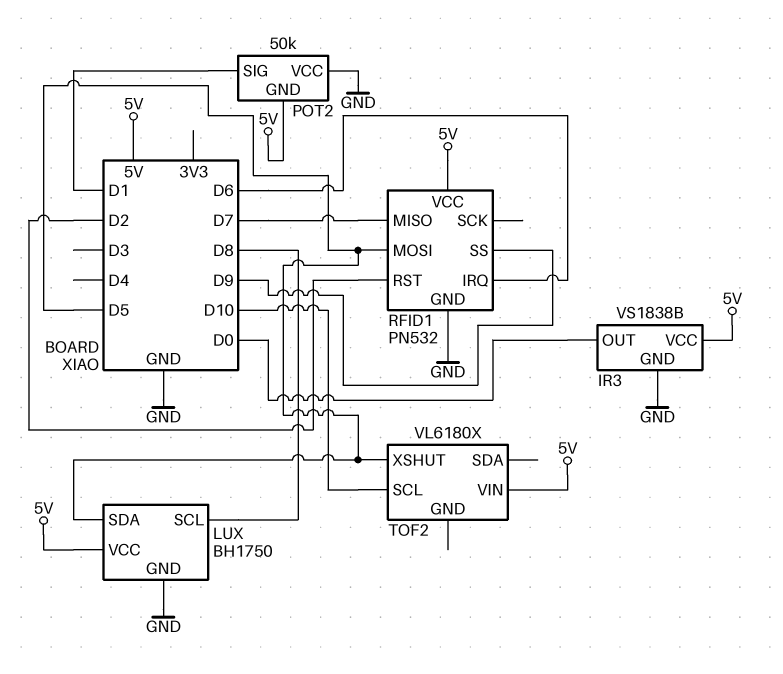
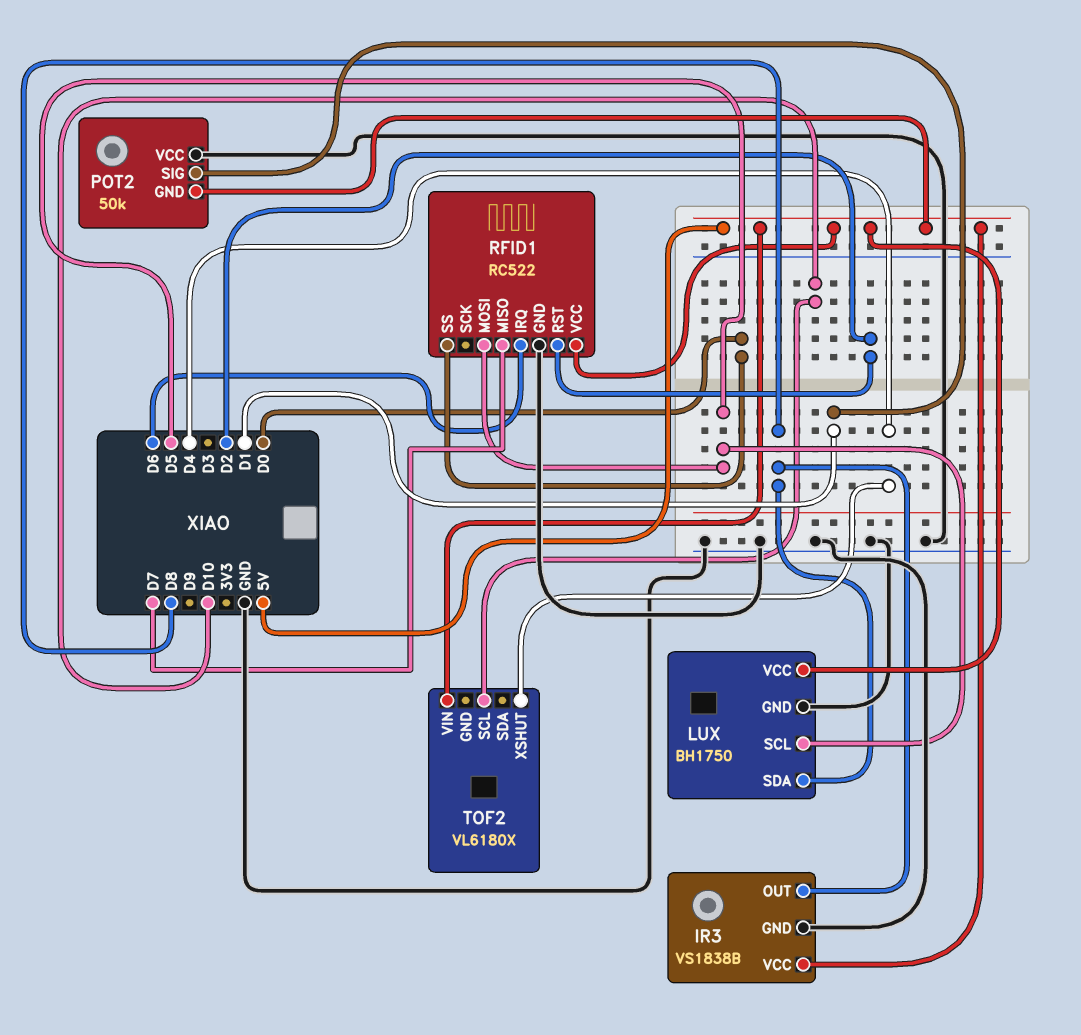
IR3 pin OUT: D0 -> D8
LUX pin SCL: D8 -> D5
LUX pin SDA: D5 -> D8
RFID1: PN532 -> RC522
RFID1 pin SS: D9 -> D0
TOF2 pin XSHUT: D5 -> D4

